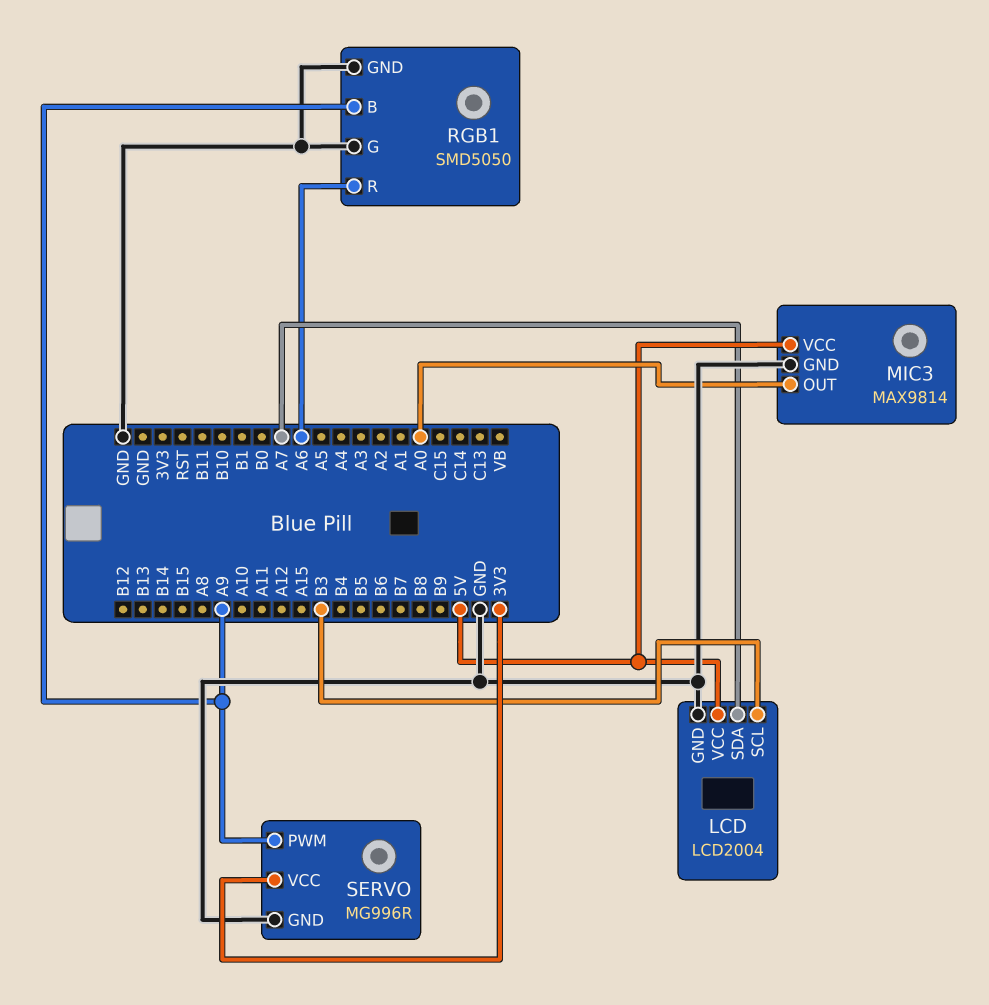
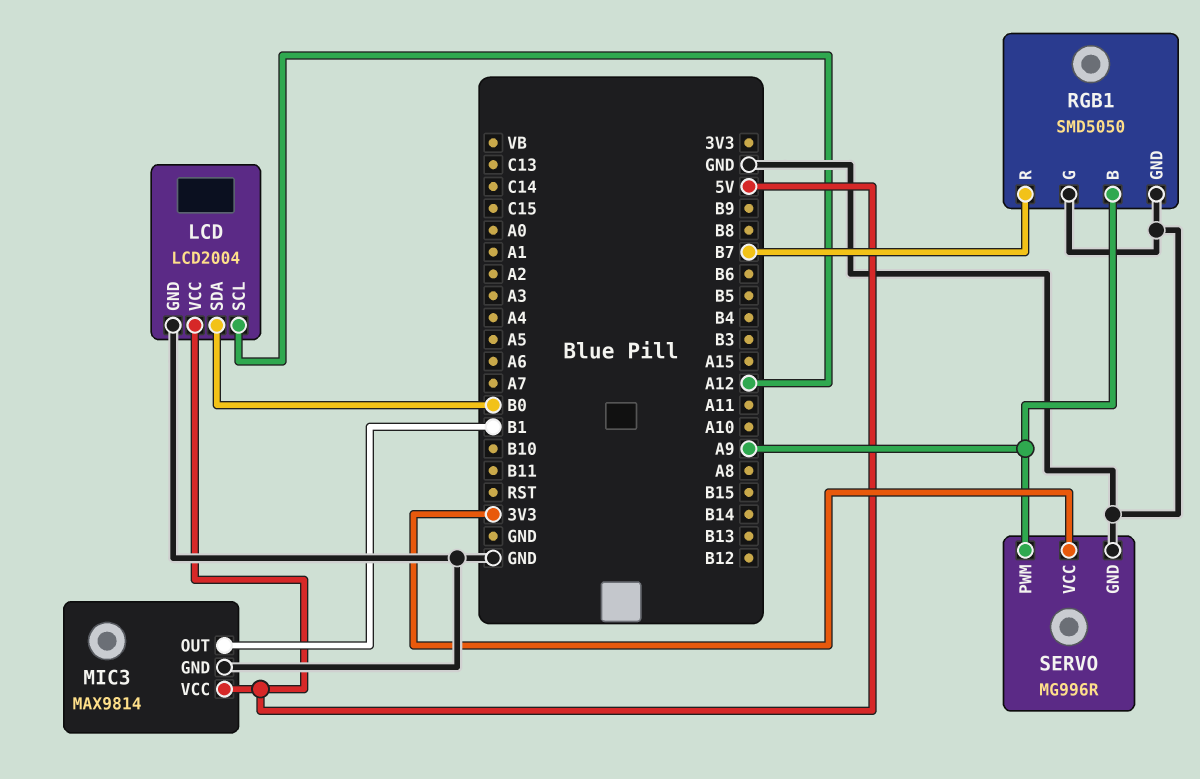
LCD pin SCL: B3 -> A12
LCD pin SDA: A7 -> B0
MIC3 pin OUT: A0 -> B1
RGB1 pin R: A6 -> B7

